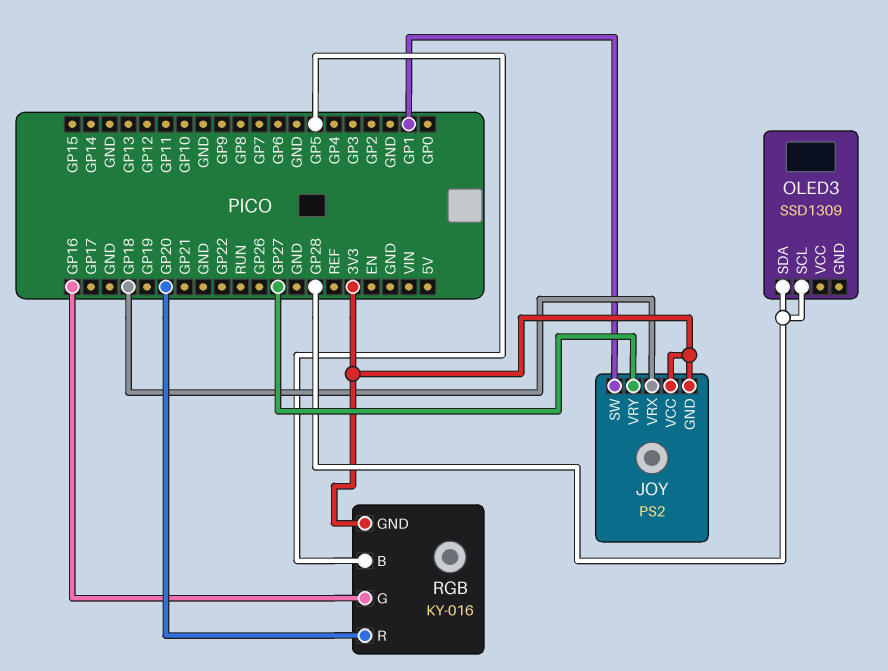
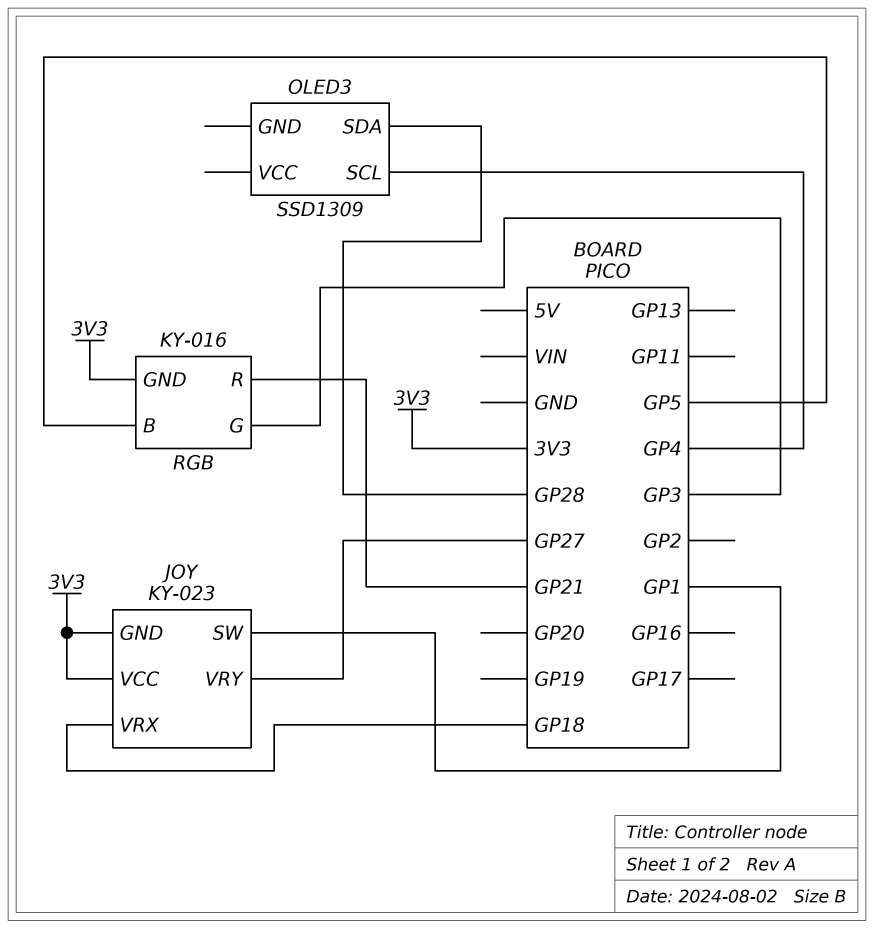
JOY: PS2 -> KY-023
OLED3 pin SCL: GP28 -> GP4
RGB pin G: GP16 -> GP3
RGB pin R: GP20 -> GP21

